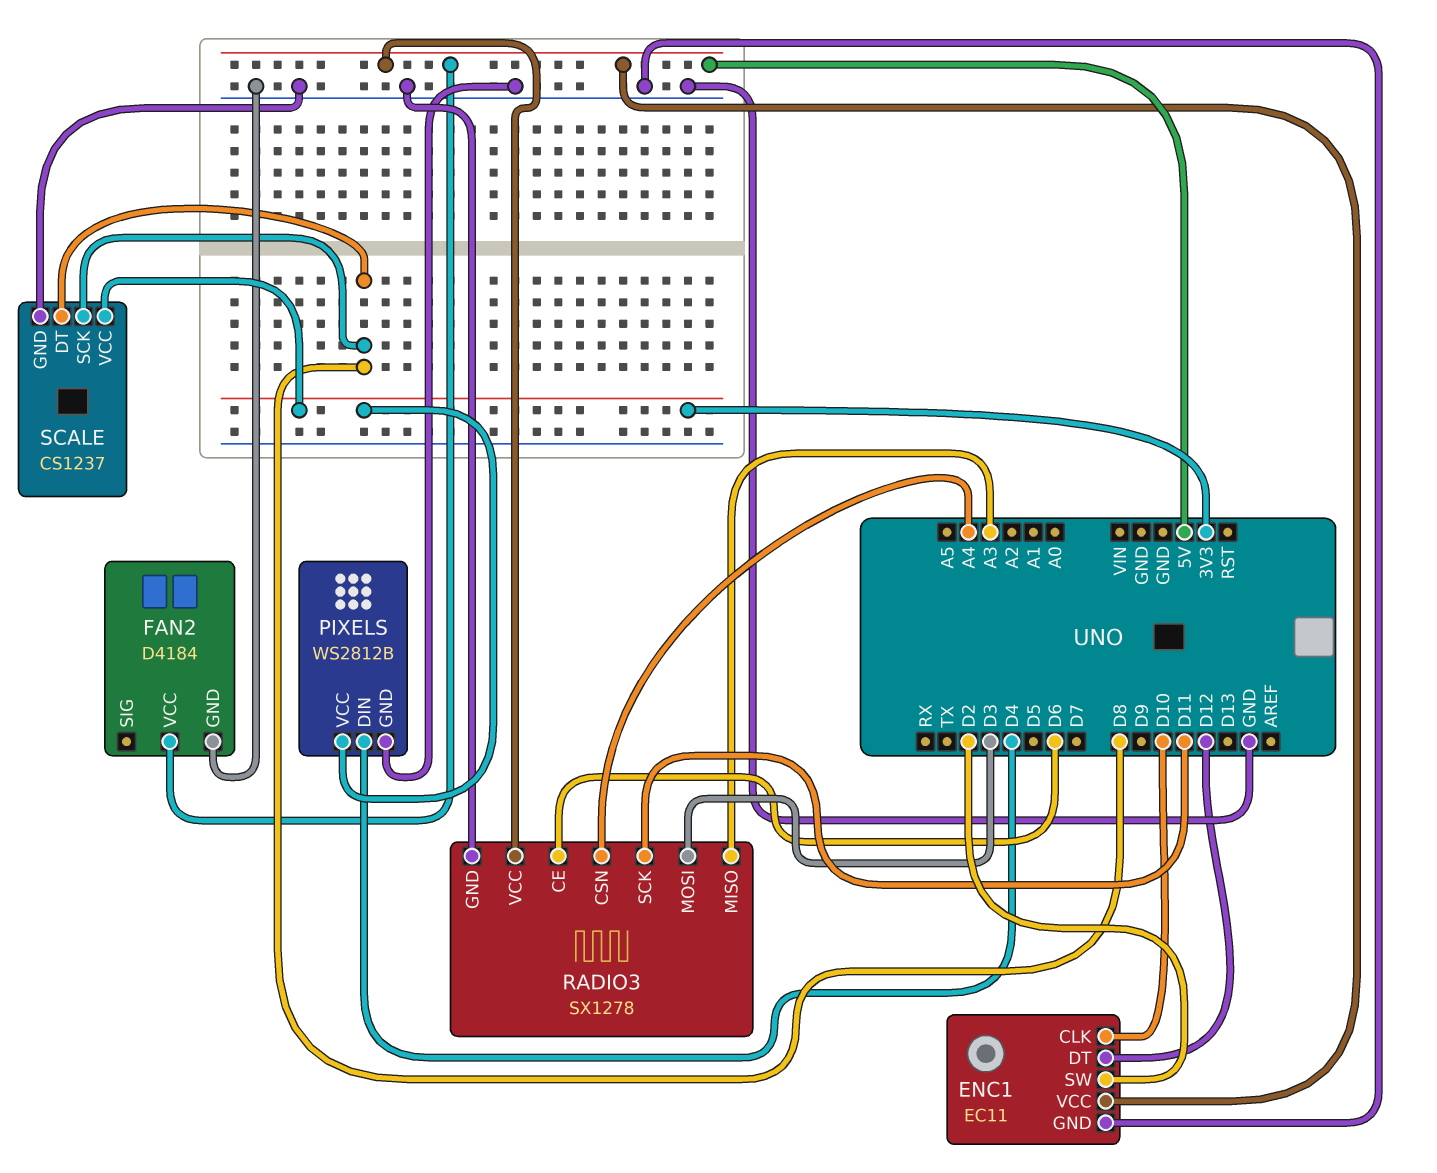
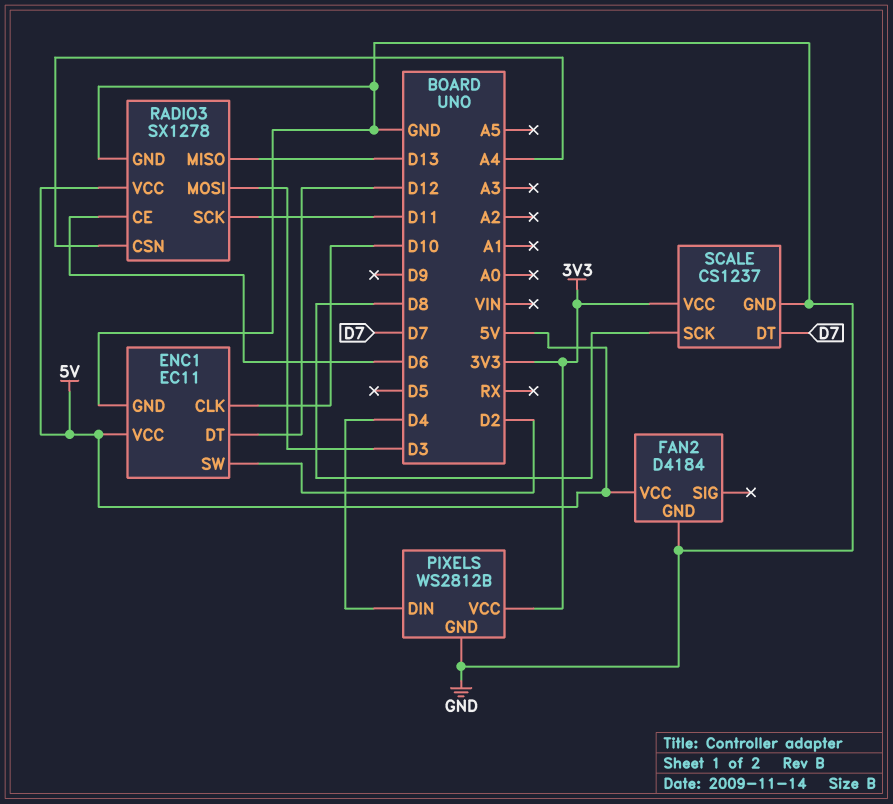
RADIO3 pin MISO: A3 -> D13
SCALE pin DT: D8 -> D7

